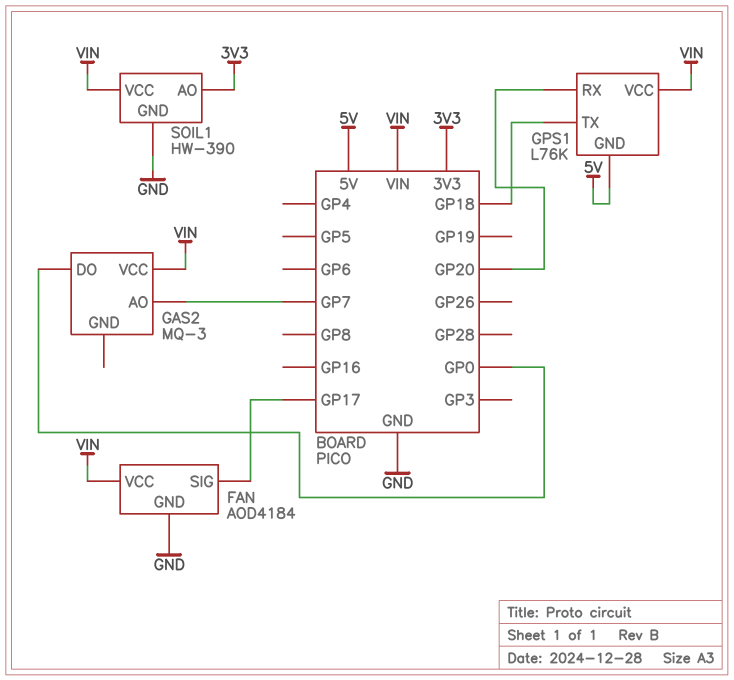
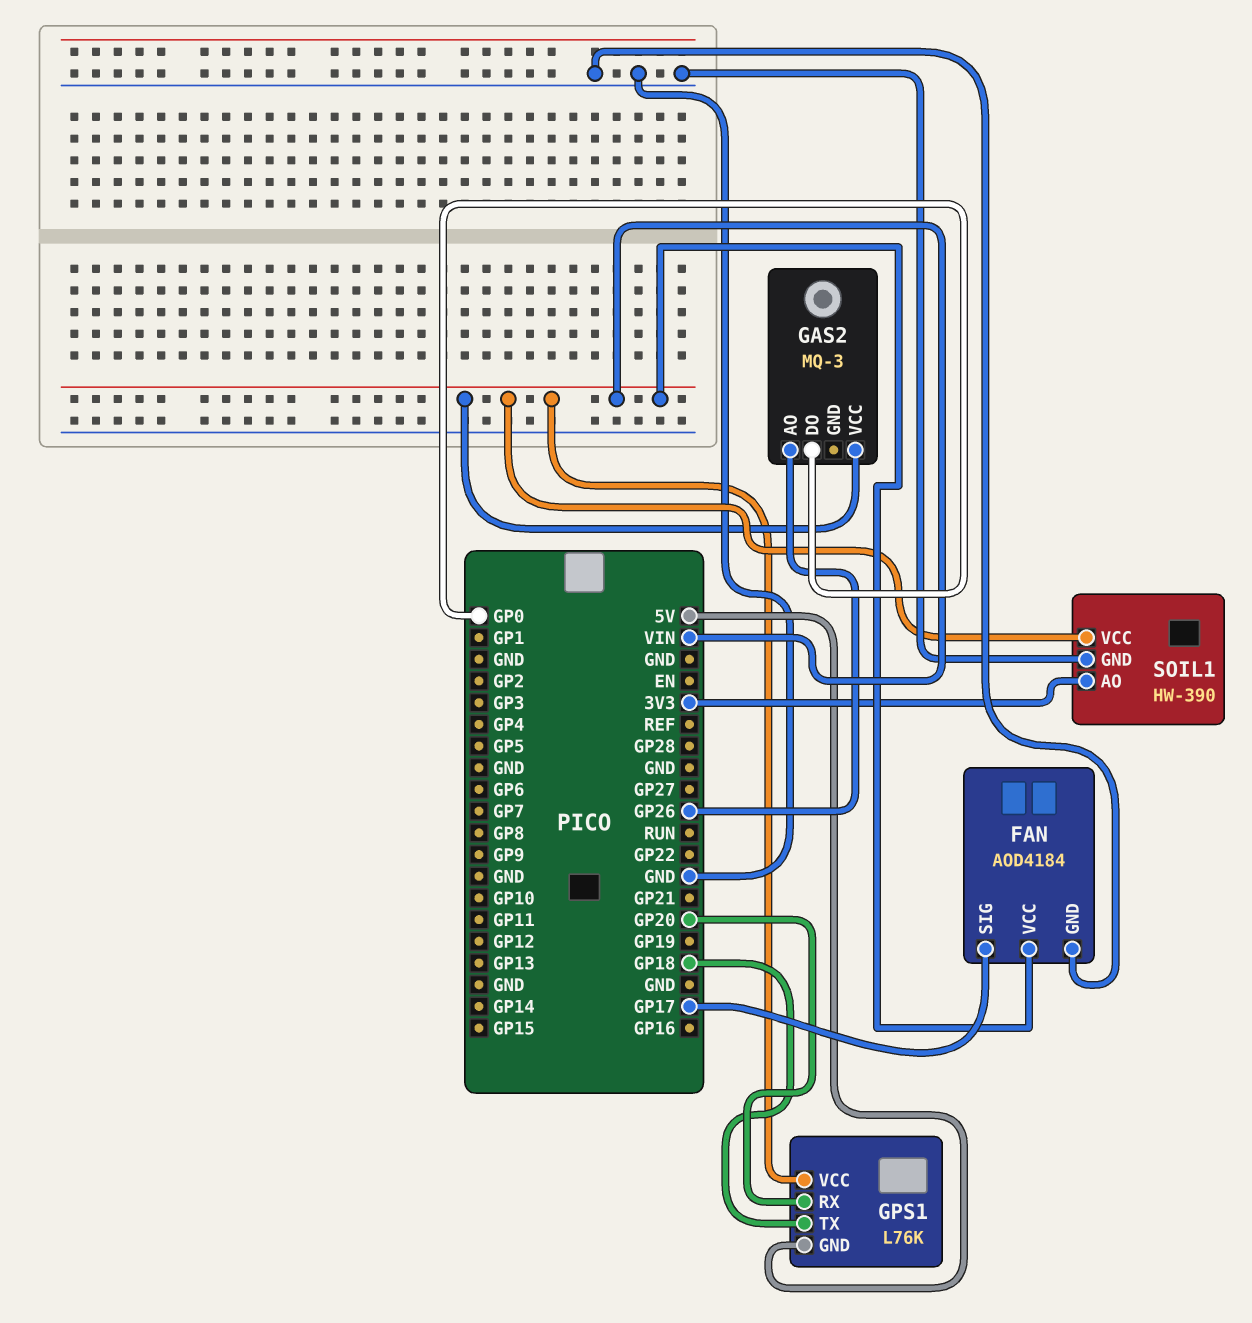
GAS2 pin AO: GP7 -> GP26

